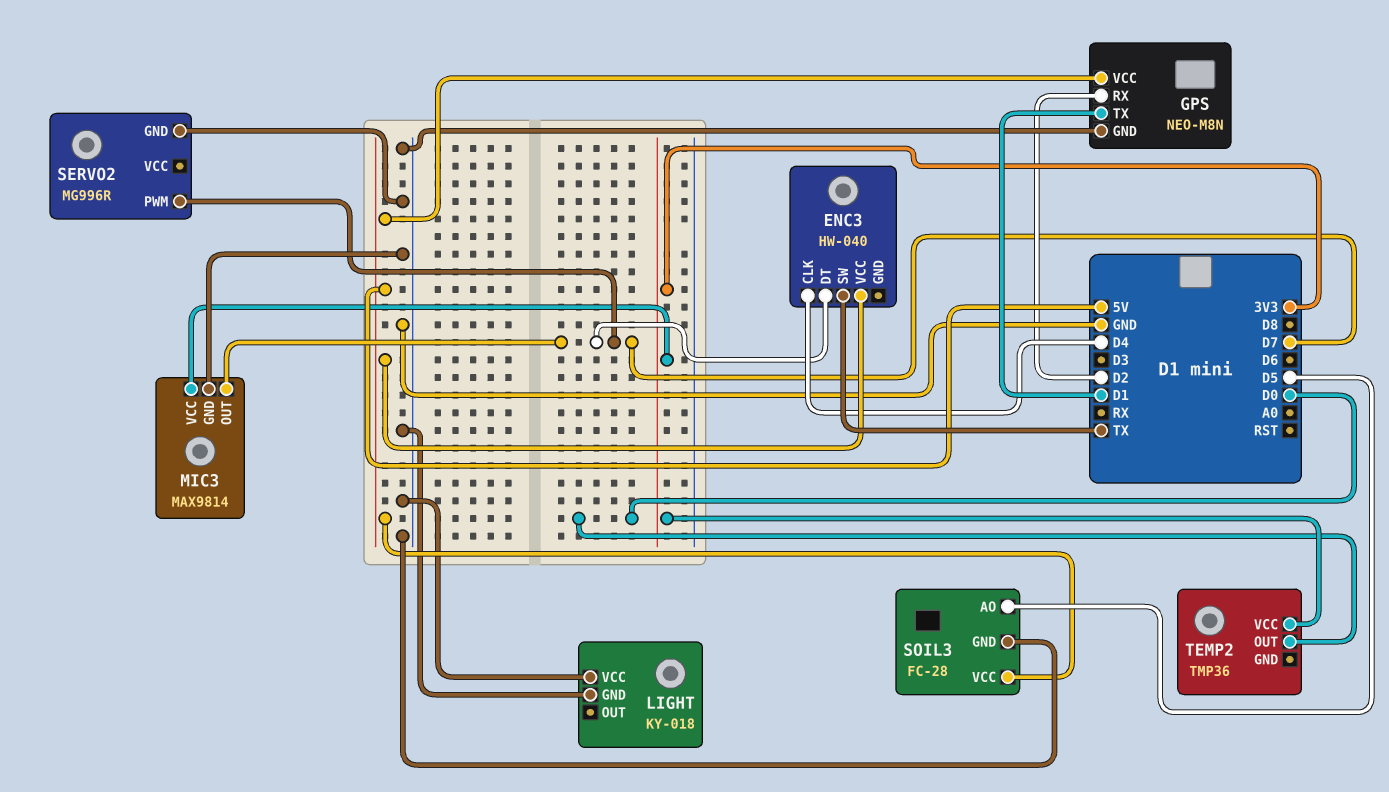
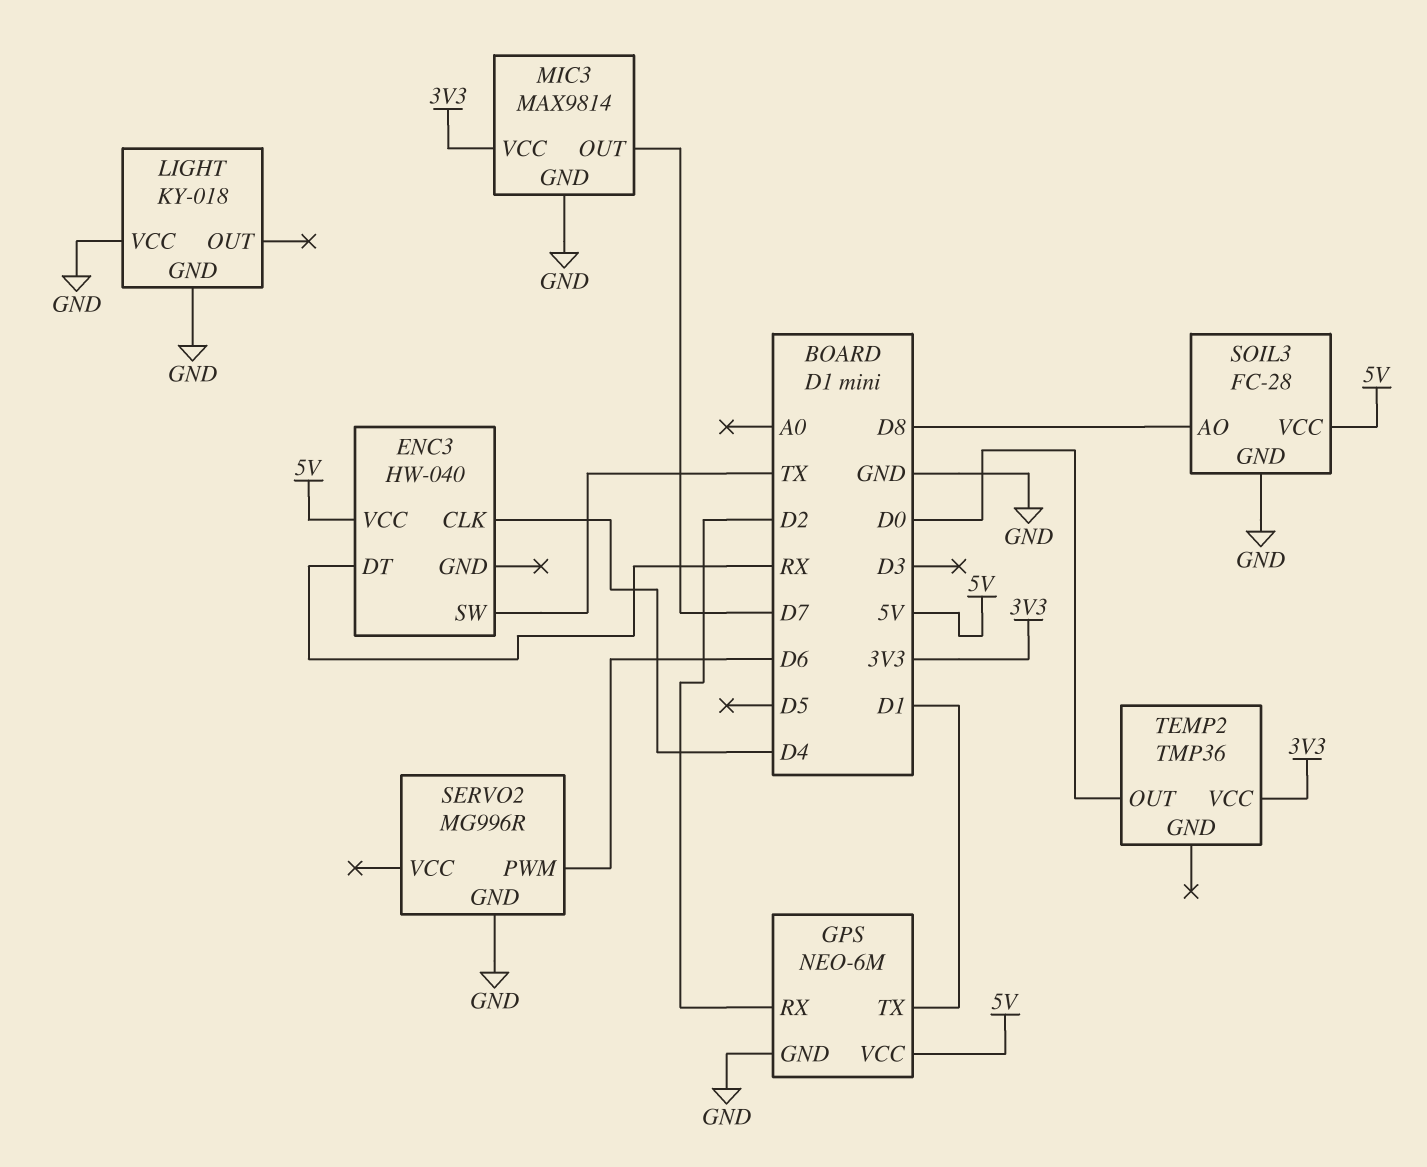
ENC3 pin DT: D7 -> RX
GPS: NEO-M8N -> NEO-6M
SERVO2 pin PWM: D7 -> D6
SOIL3 pin AO: D5 -> D8

